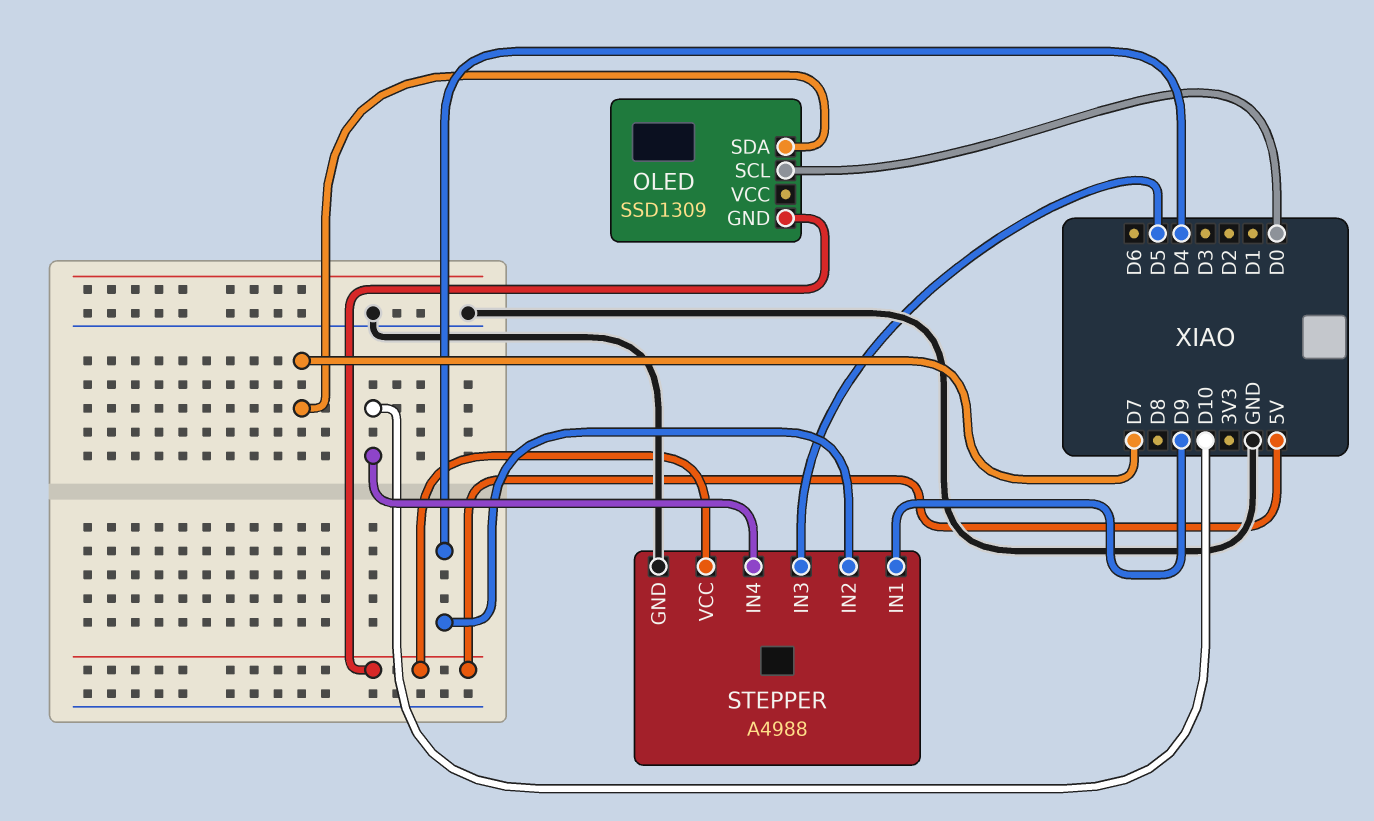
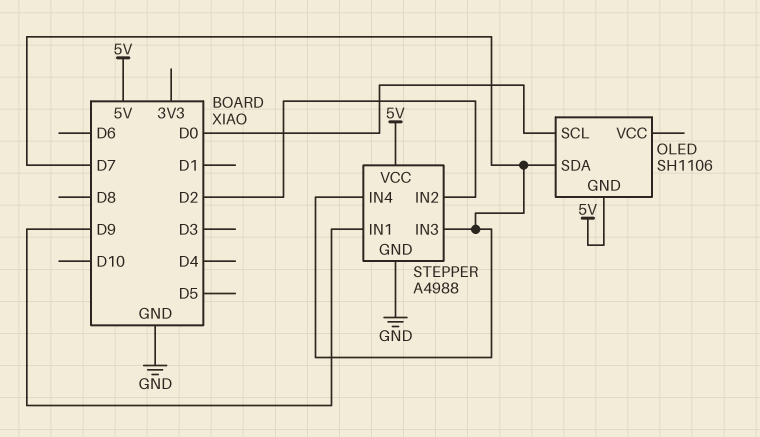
OLED: SSD1309 -> SH1106
STEPPER pin IN2: D4 -> D2
STEPPER pin IN3: D5 -> D7
STEPPER pin IN4: D10 -> D7

